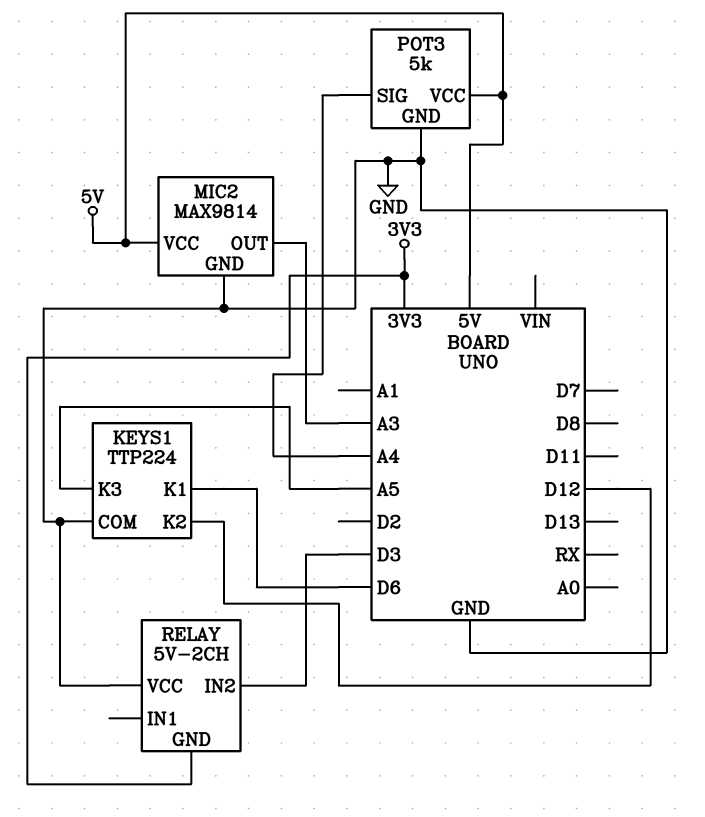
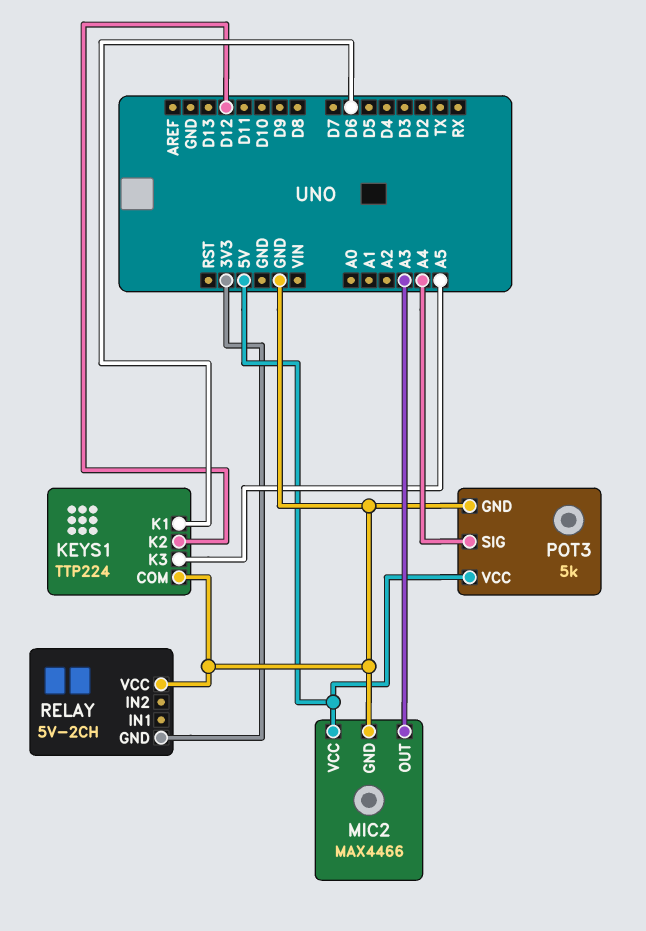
MIC2: MAX9814 -> MAX4466
RELAY pin IN2: D3 -> none

